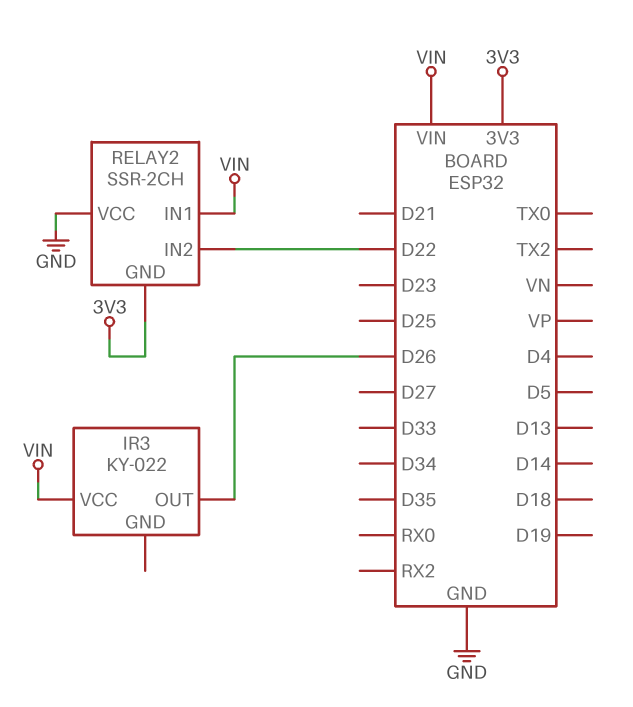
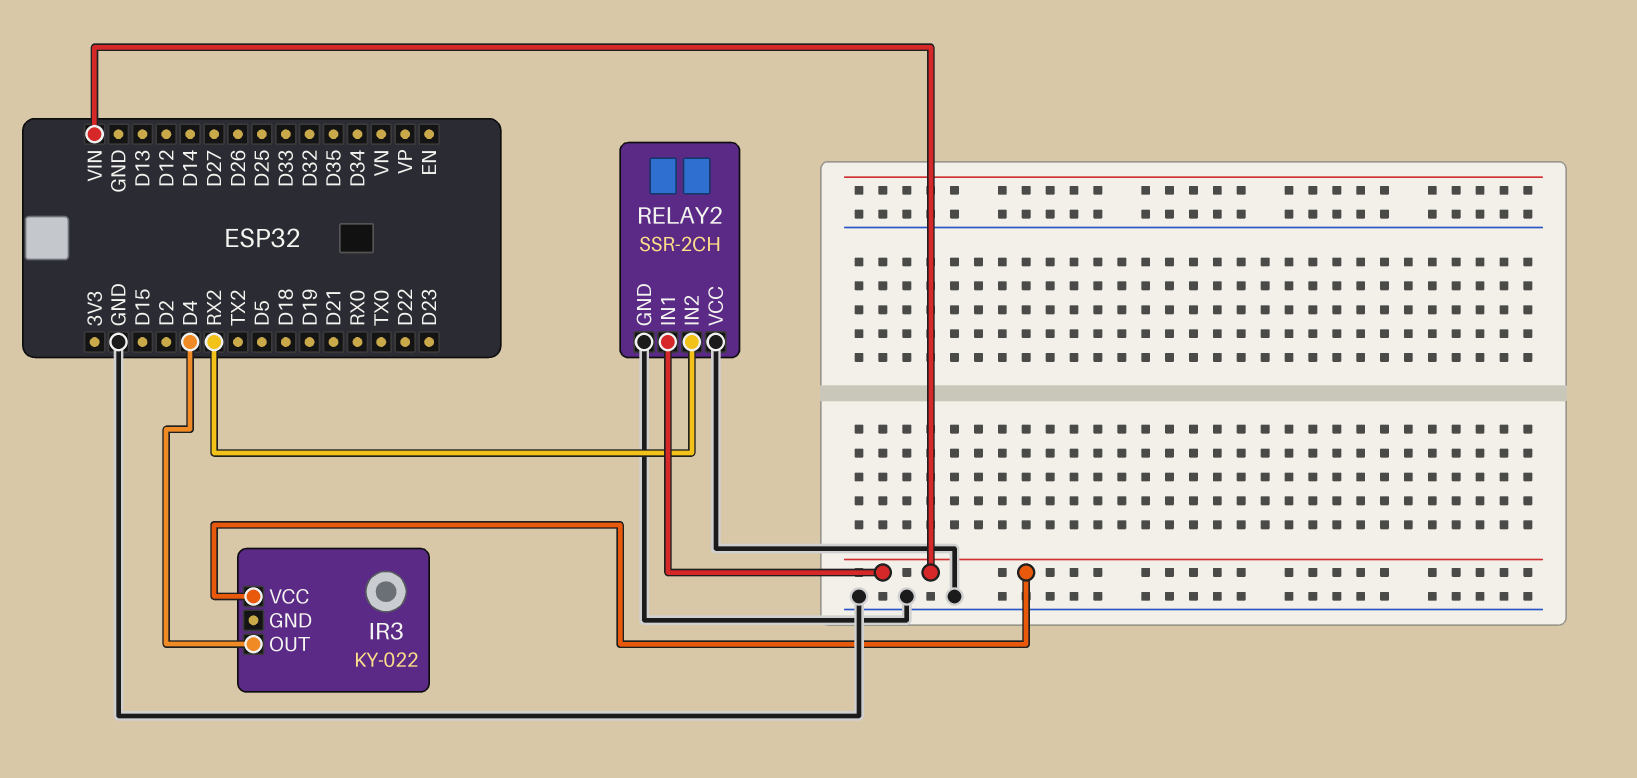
IR3 pin OUT: D26 -> D4
RELAY2 pin GND: 3V3 -> GND
RELAY2 pin IN2: D22 -> RX2

